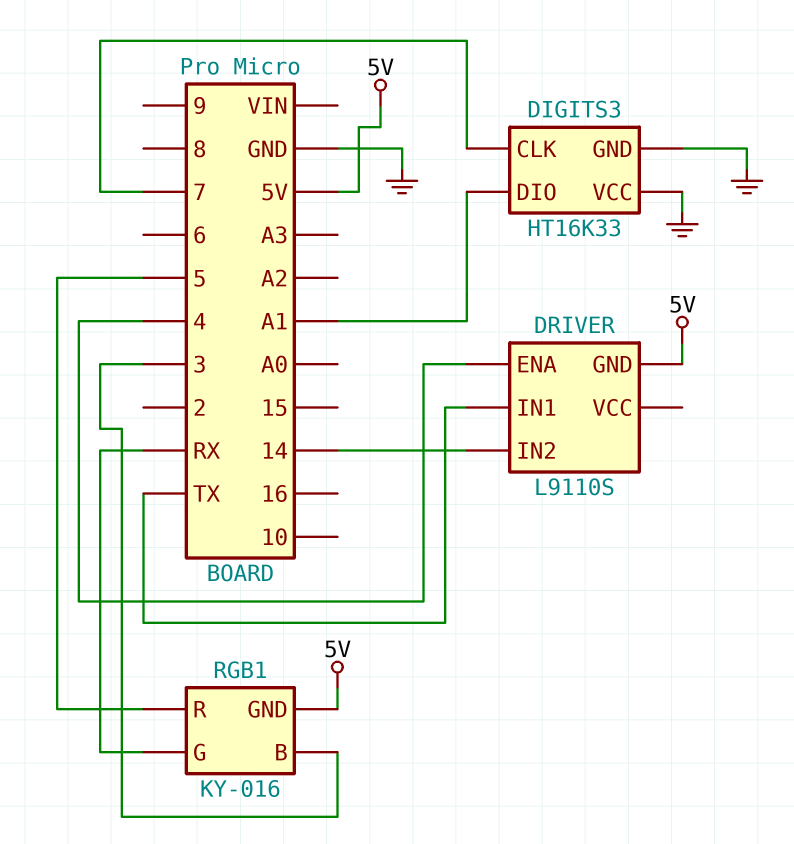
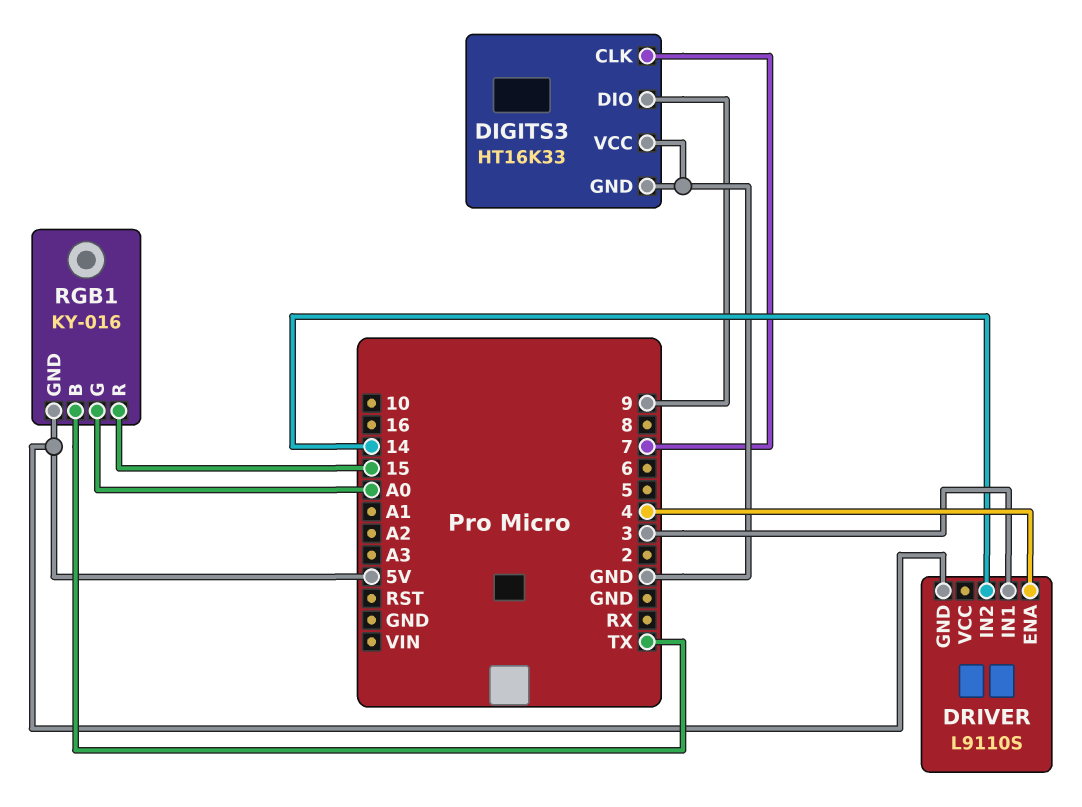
DIGITS3 pin DIO: A1 -> 9
DRIVER pin IN1: TX -> 3
RGB1 pin B: 3 -> TX
RGB1 pin G: RX -> A0
RGB1 pin R: 5 -> 15

